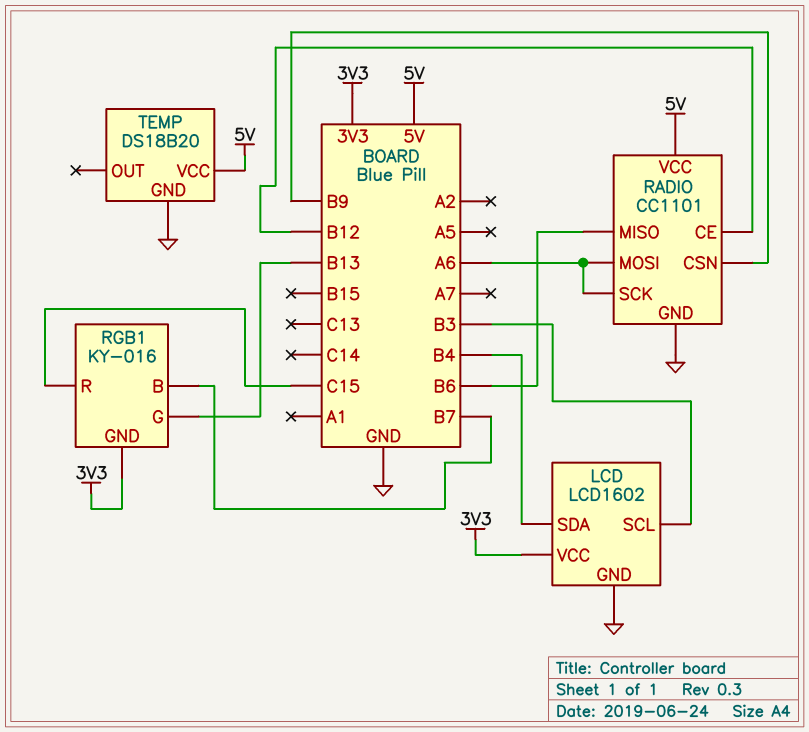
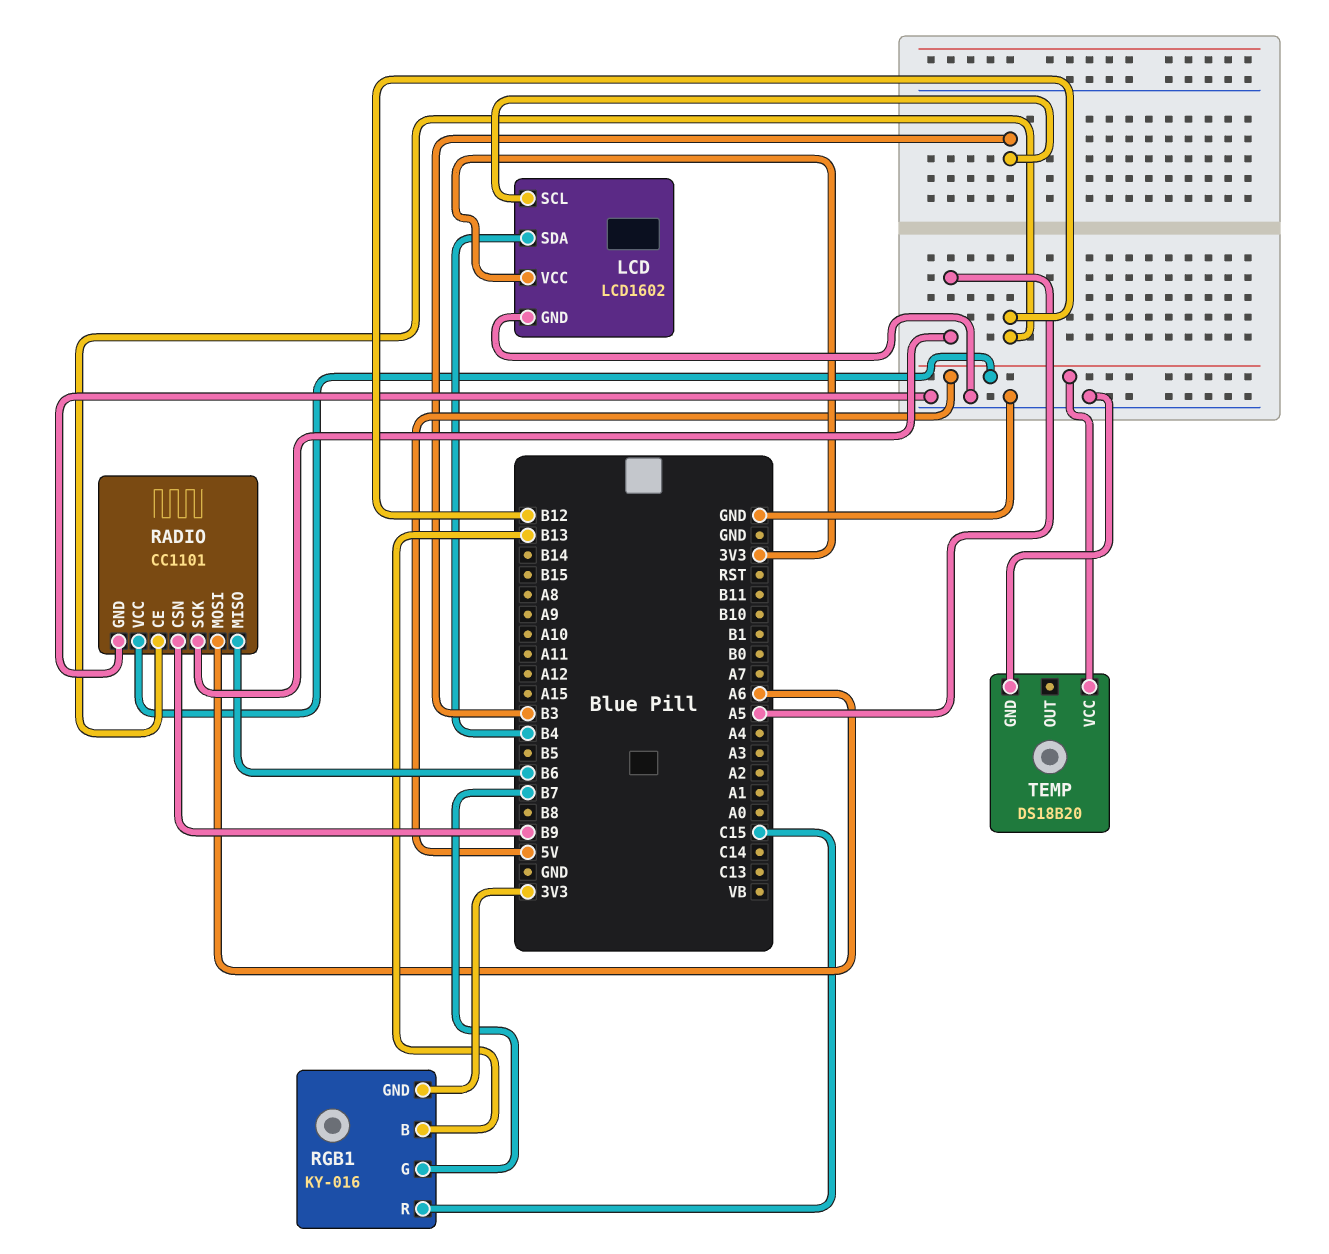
RADIO pin SCK: A6 -> A5
RGB1 pin B: B7 -> B13
RGB1 pin G: B13 -> B7

